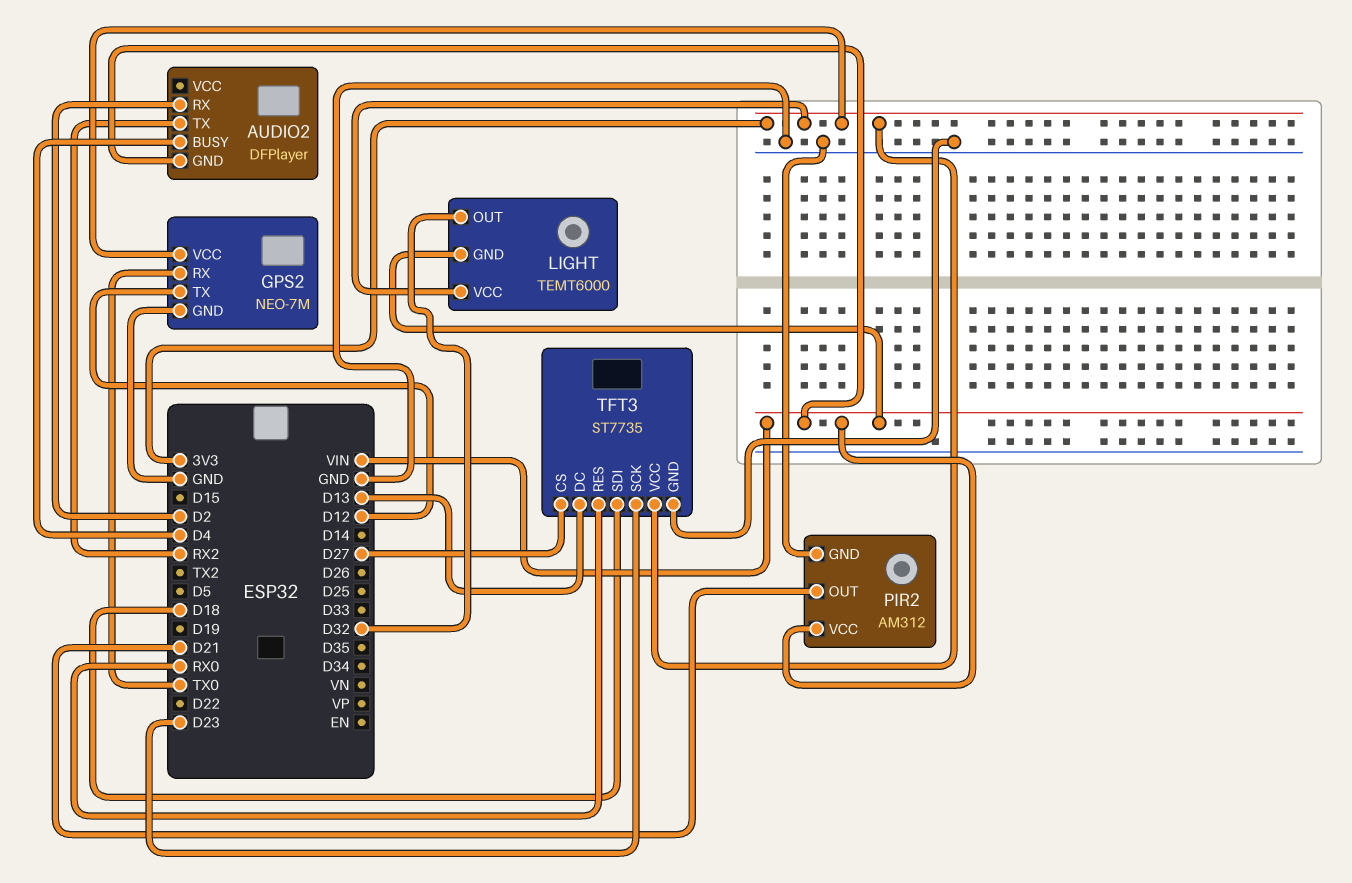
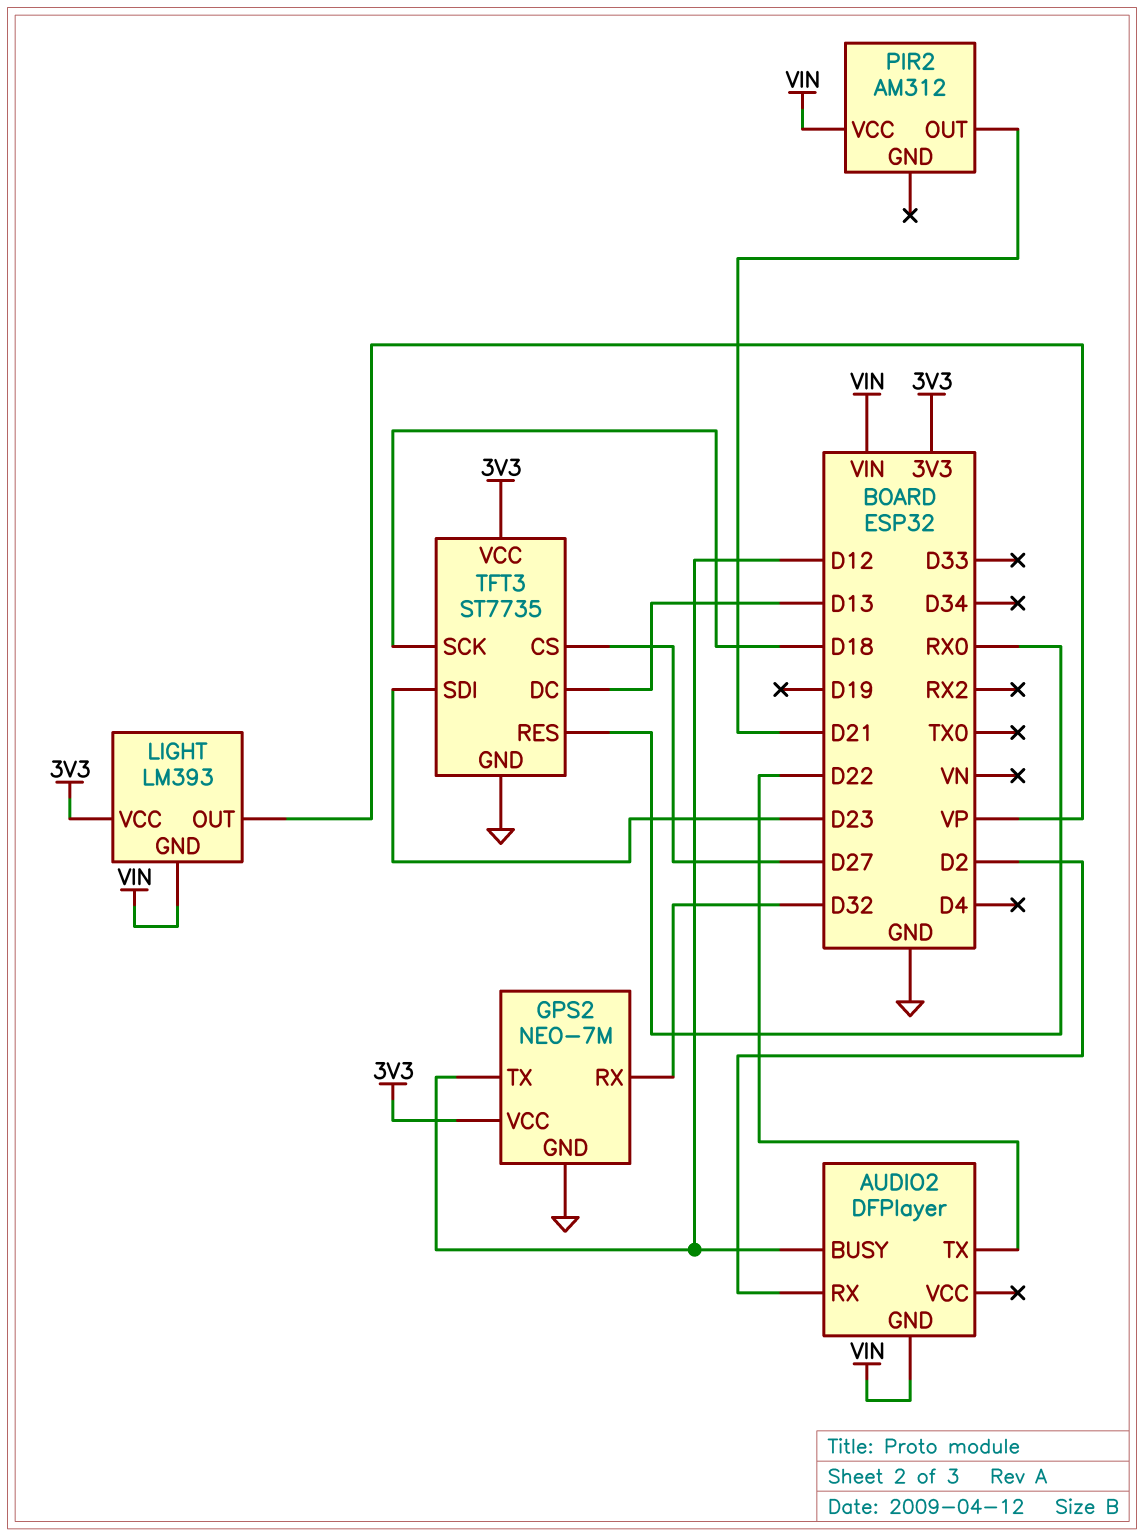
AUDIO2 pin BUSY: D4 -> D12
AUDIO2 pin TX: RX2 -> D22
GPS2 pin RX: TX0 -> D32
LIGHT: TEMT6000 -> LM393
LIGHT pin OUT: D32 -> VP
PIR2 pin GND: GND -> none
TFT3 pin SCK: D23 -> D18
TFT3 pin SDI: D18 -> D23

